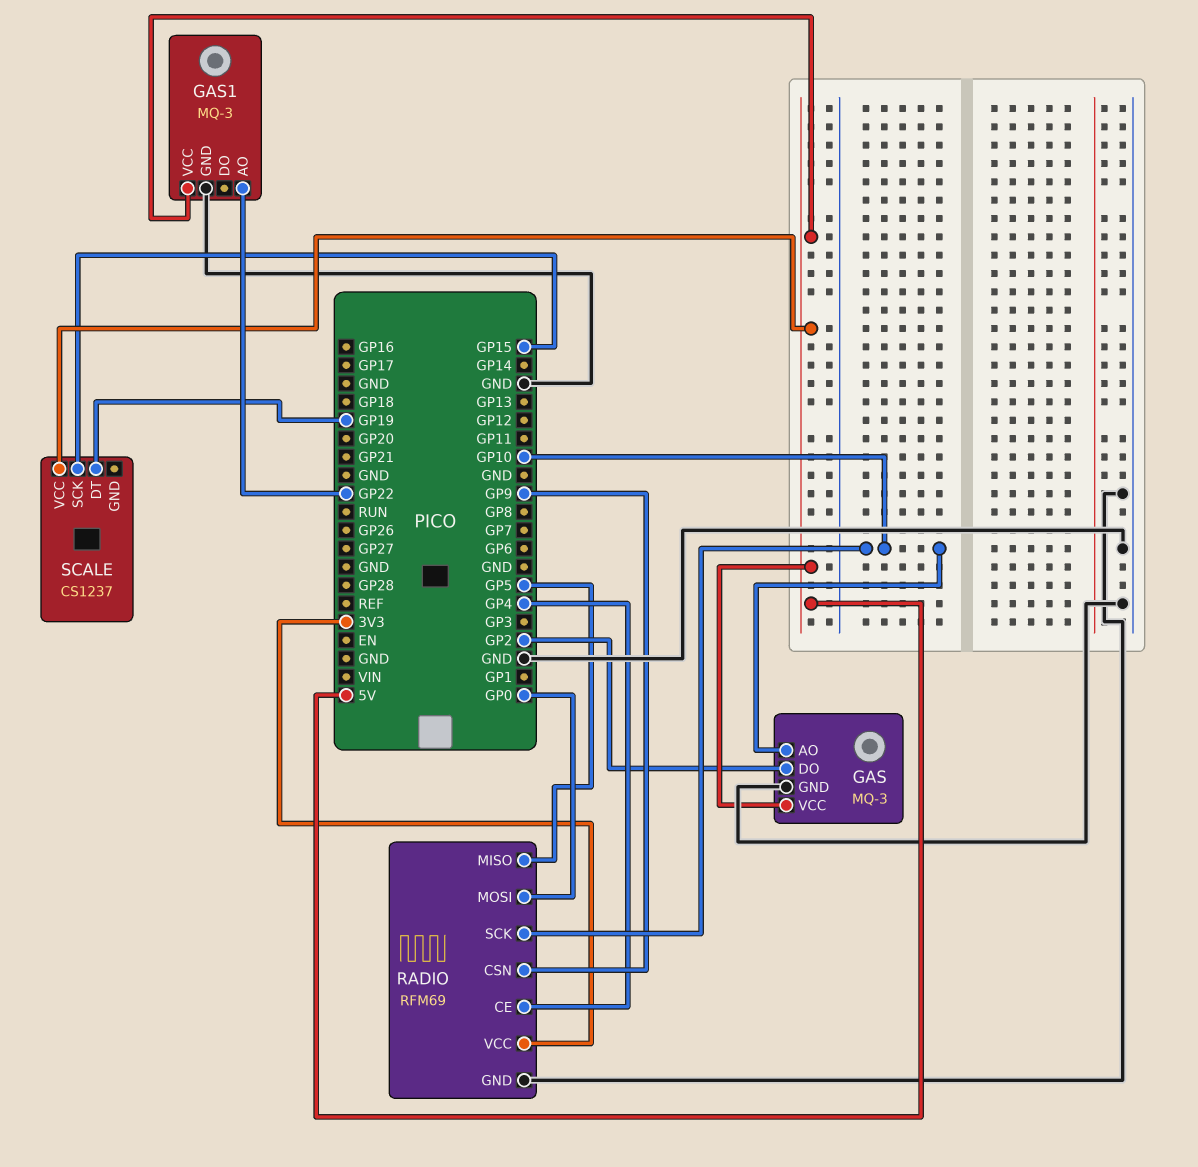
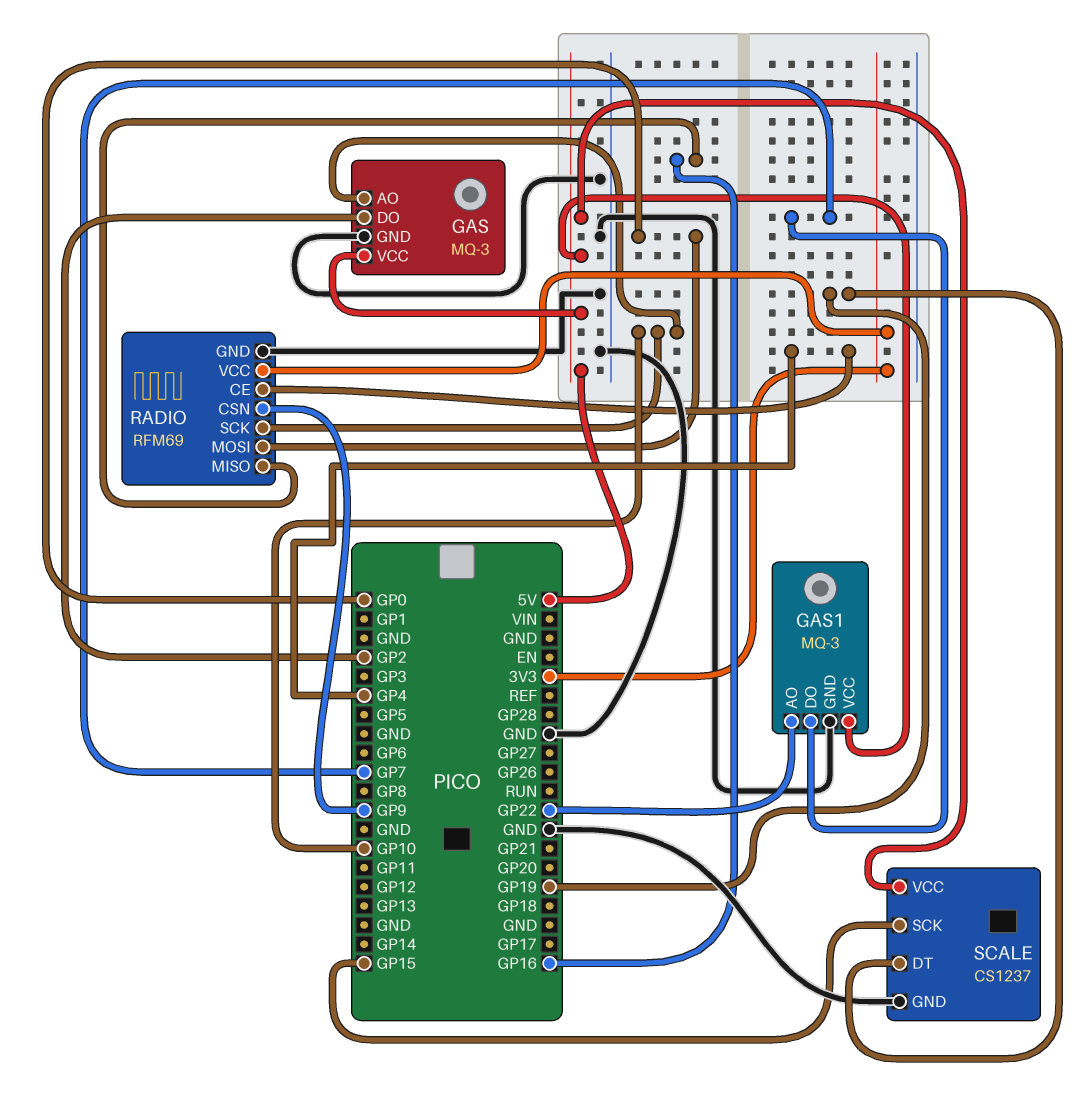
GAS1 pin DO: none -> GP7
RADIO pin MISO: GP5 -> GP16
SCALE pin GND: none -> GND

